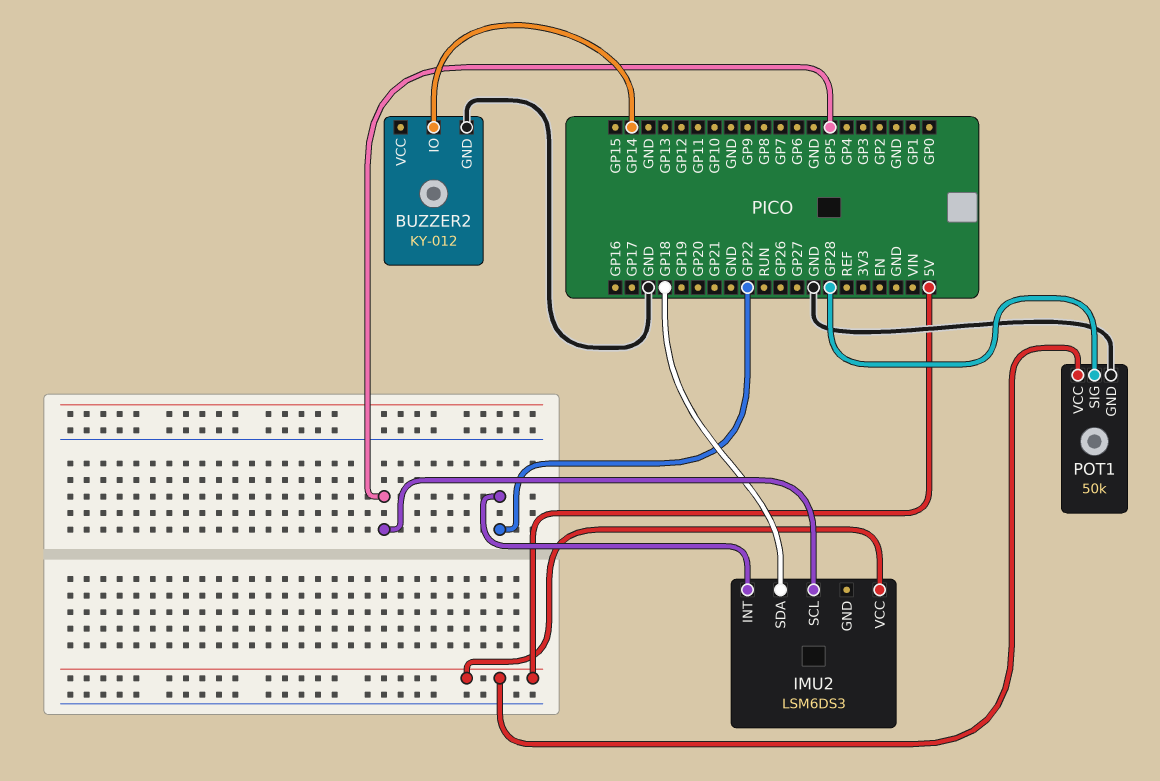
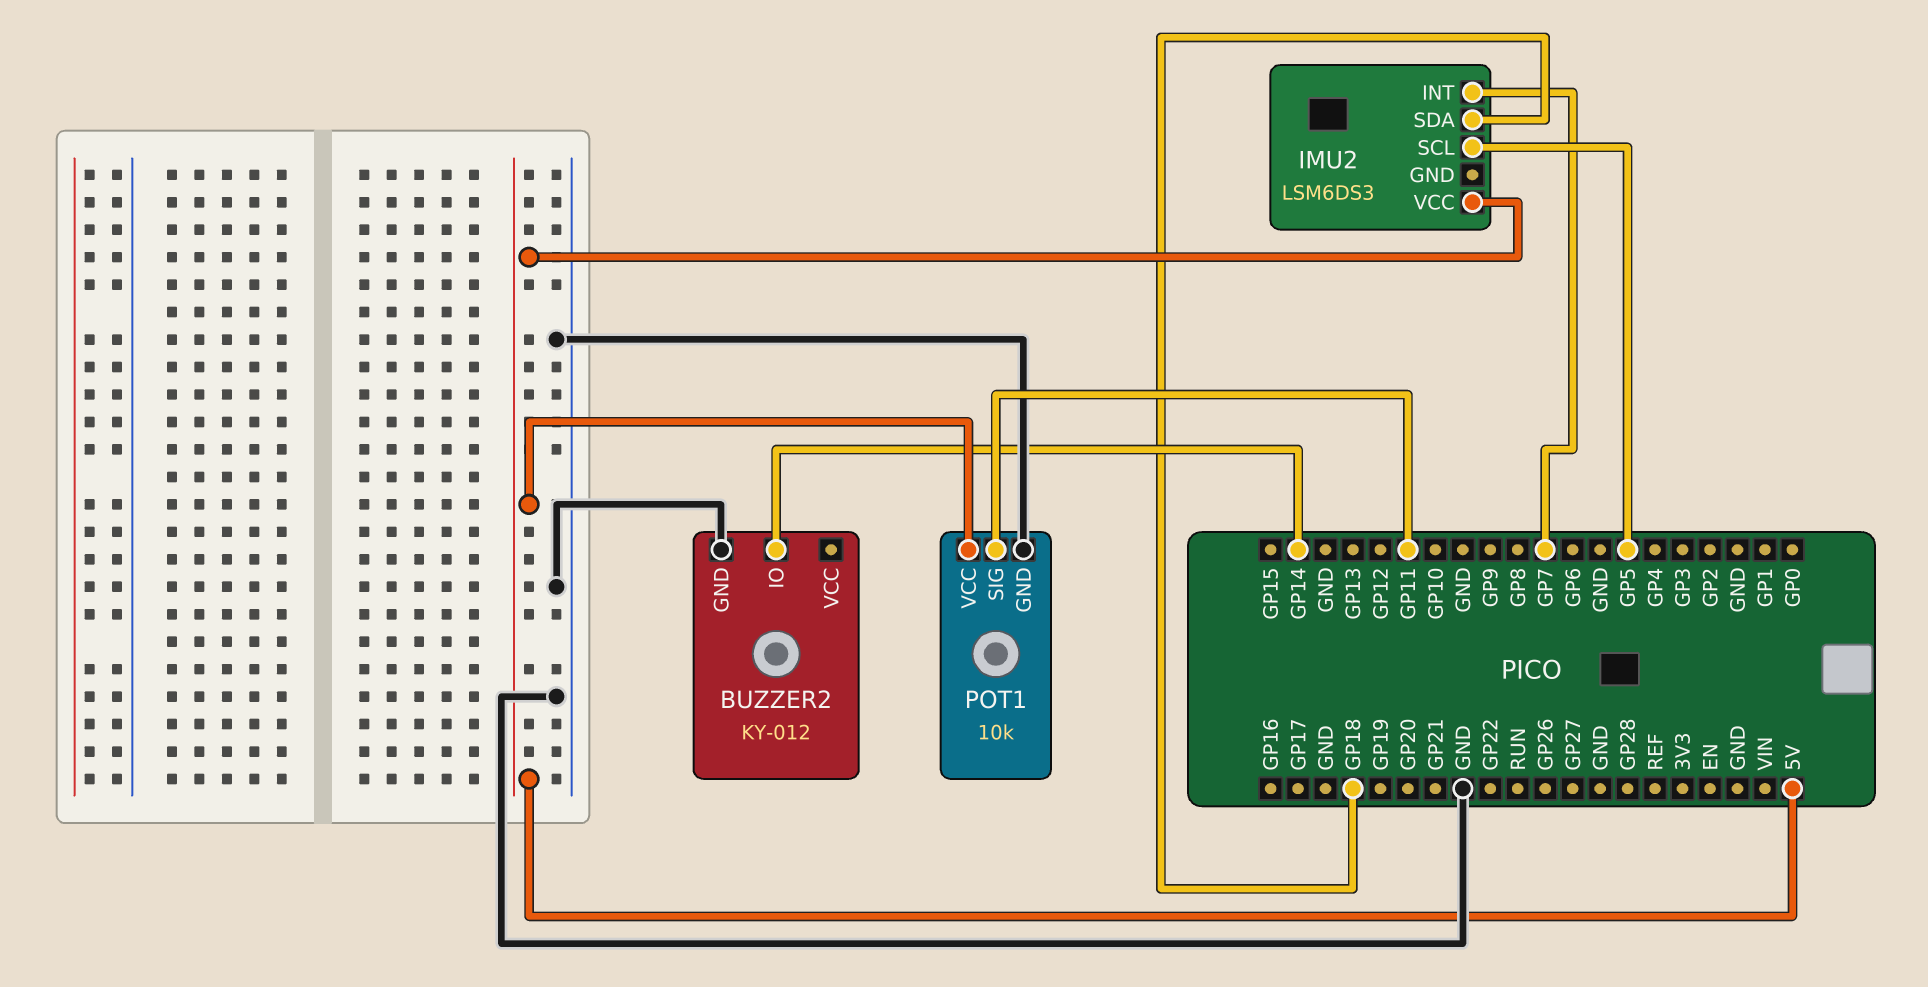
IMU2 pin INT: GP22 -> GP7
POT1: 50k -> 10k
POT1 pin SIG: GP28 -> GP11

